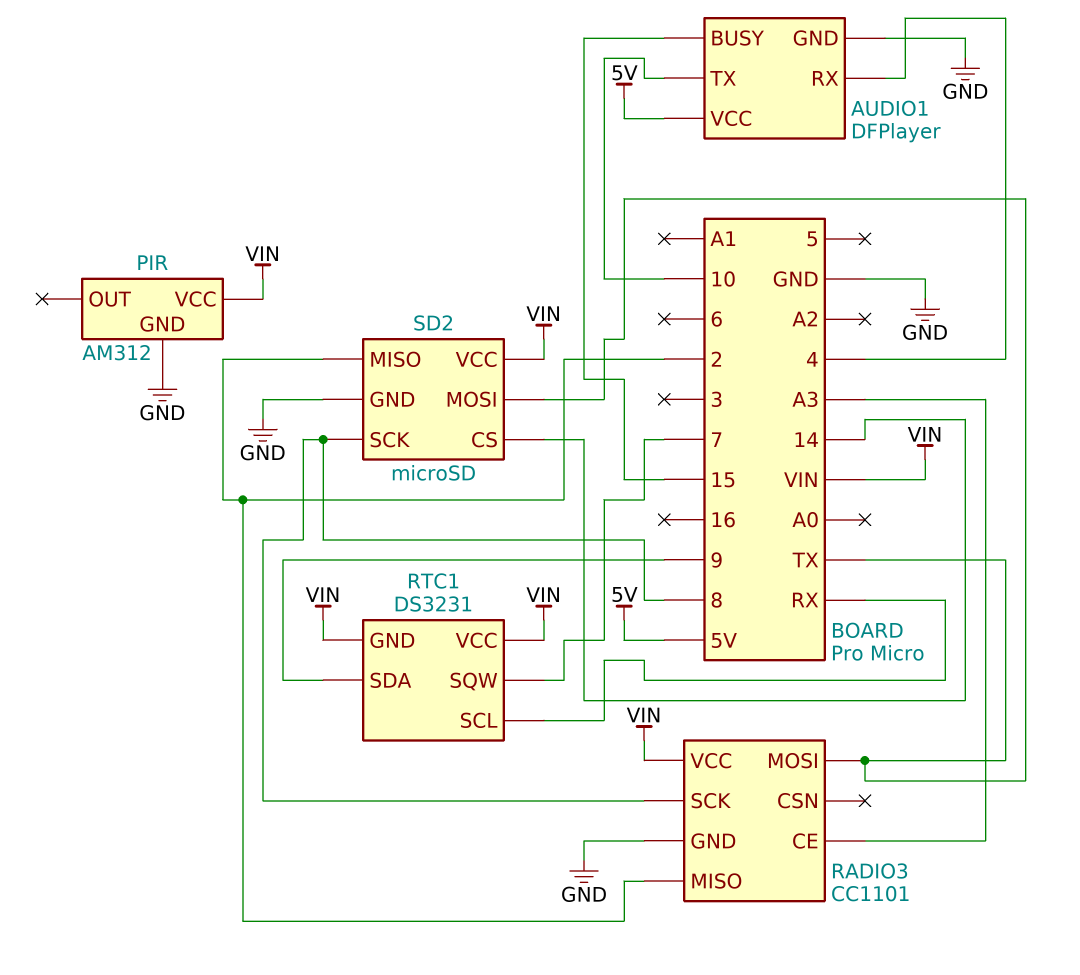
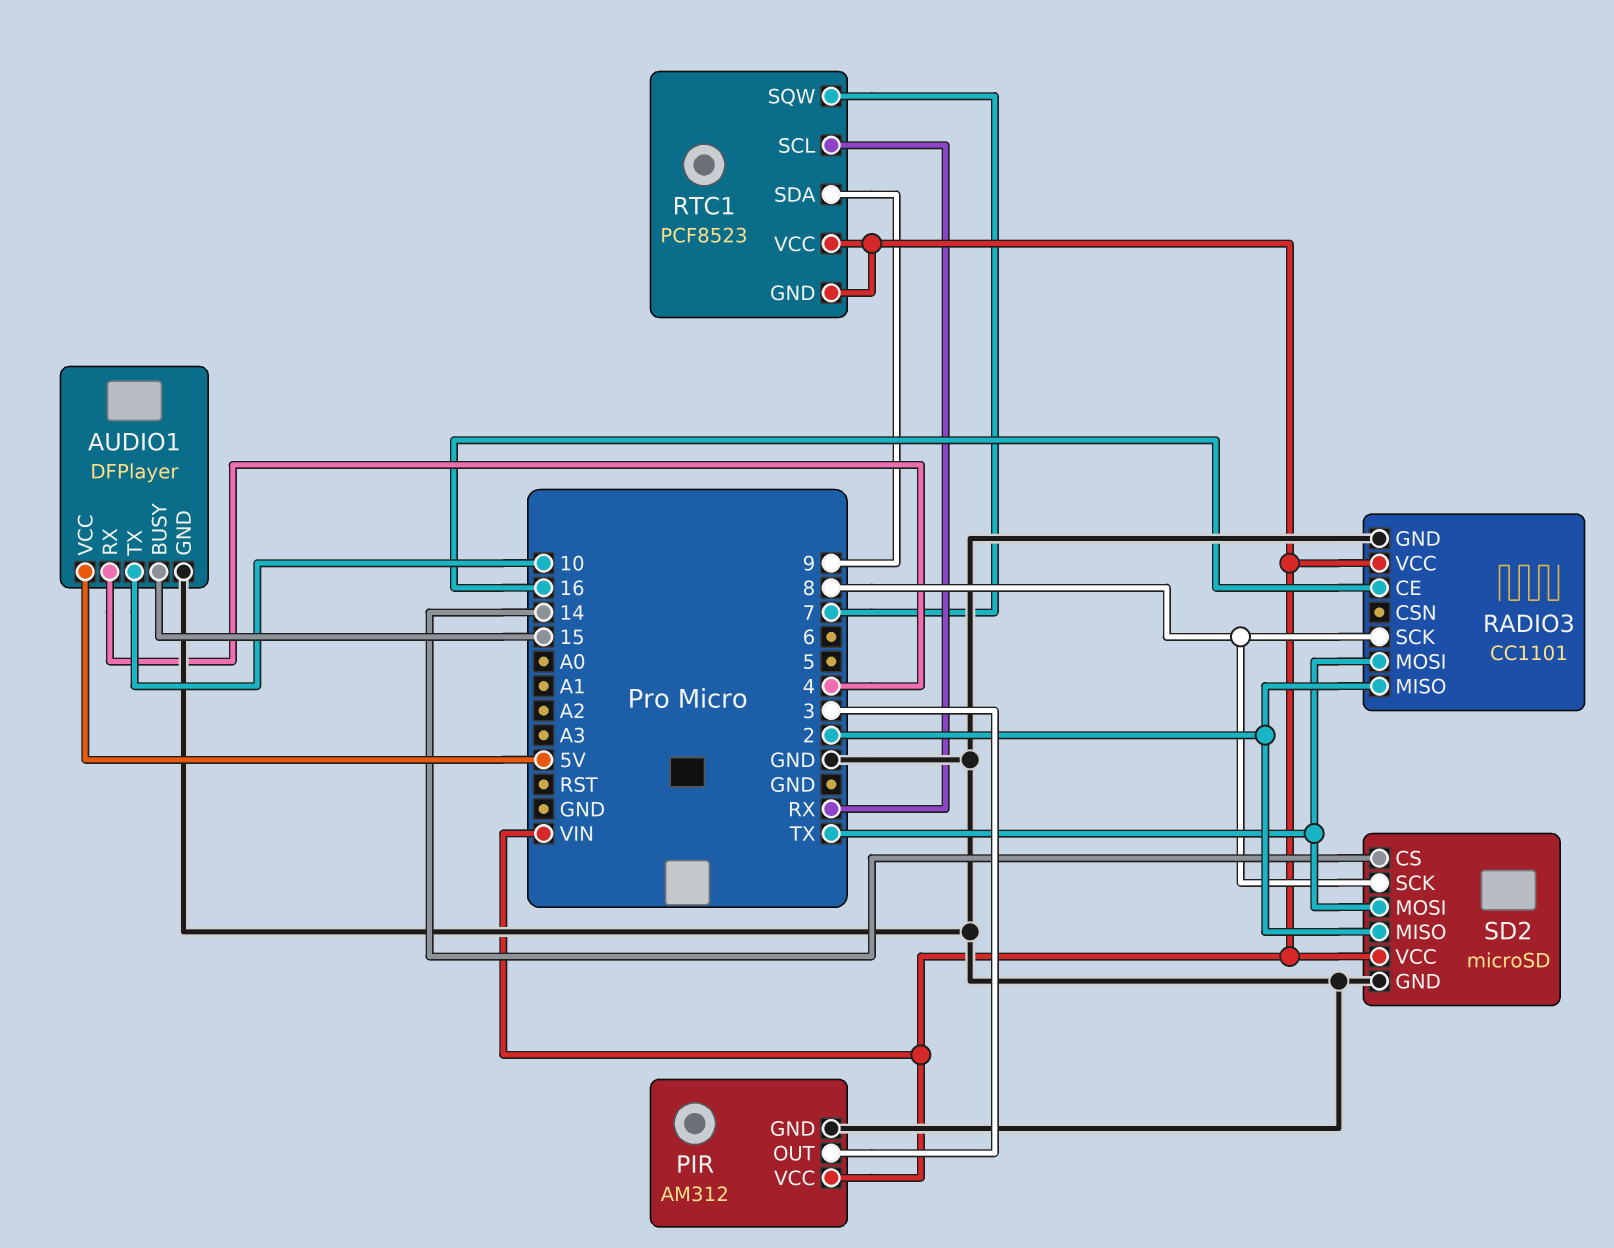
PIR pin OUT: none -> 3
RADIO3 pin CE: A3 -> 16
RTC1: DS3231 -> PCF8523

